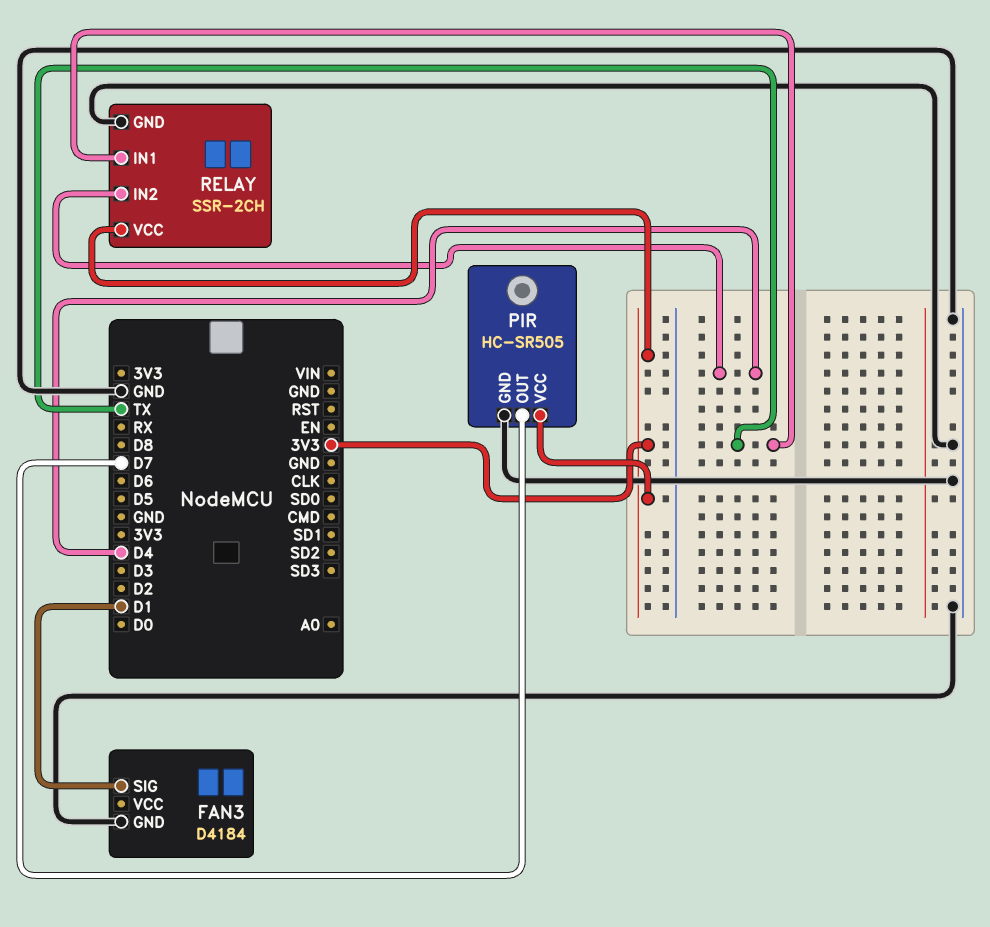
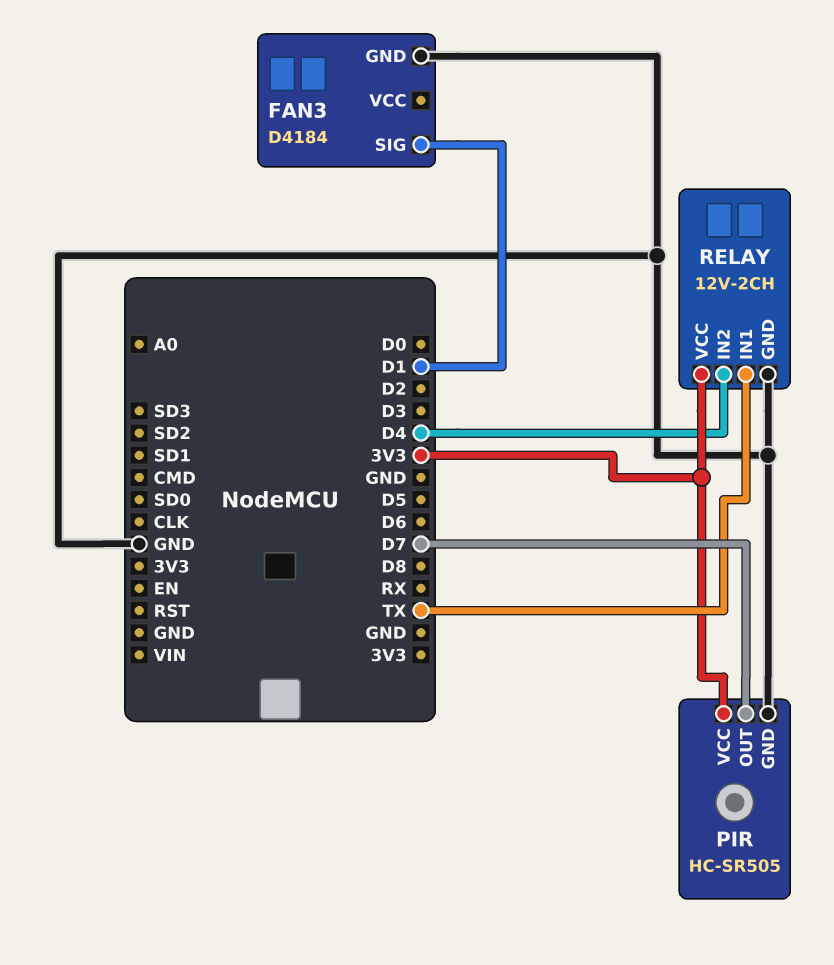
RELAY: SSR-2CH -> 12V-2CH

